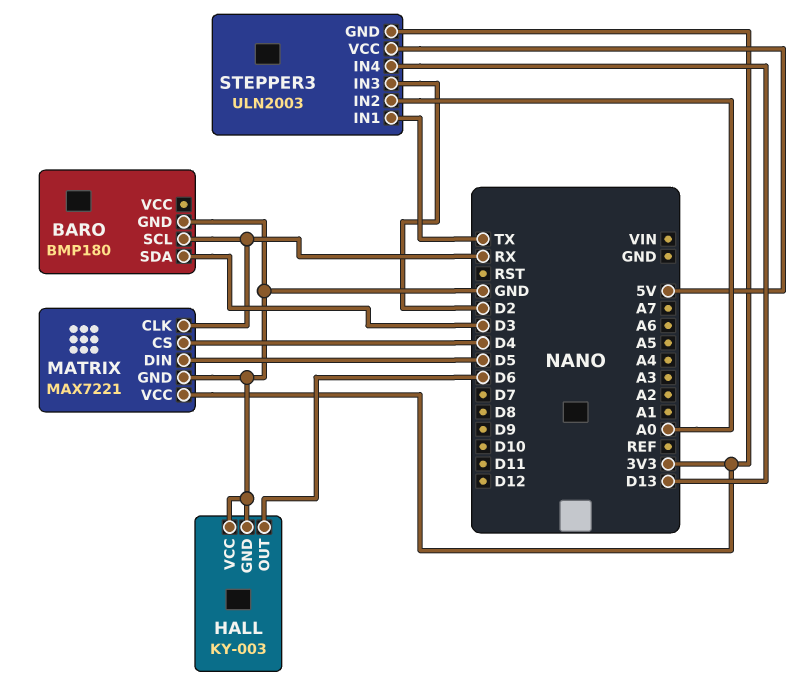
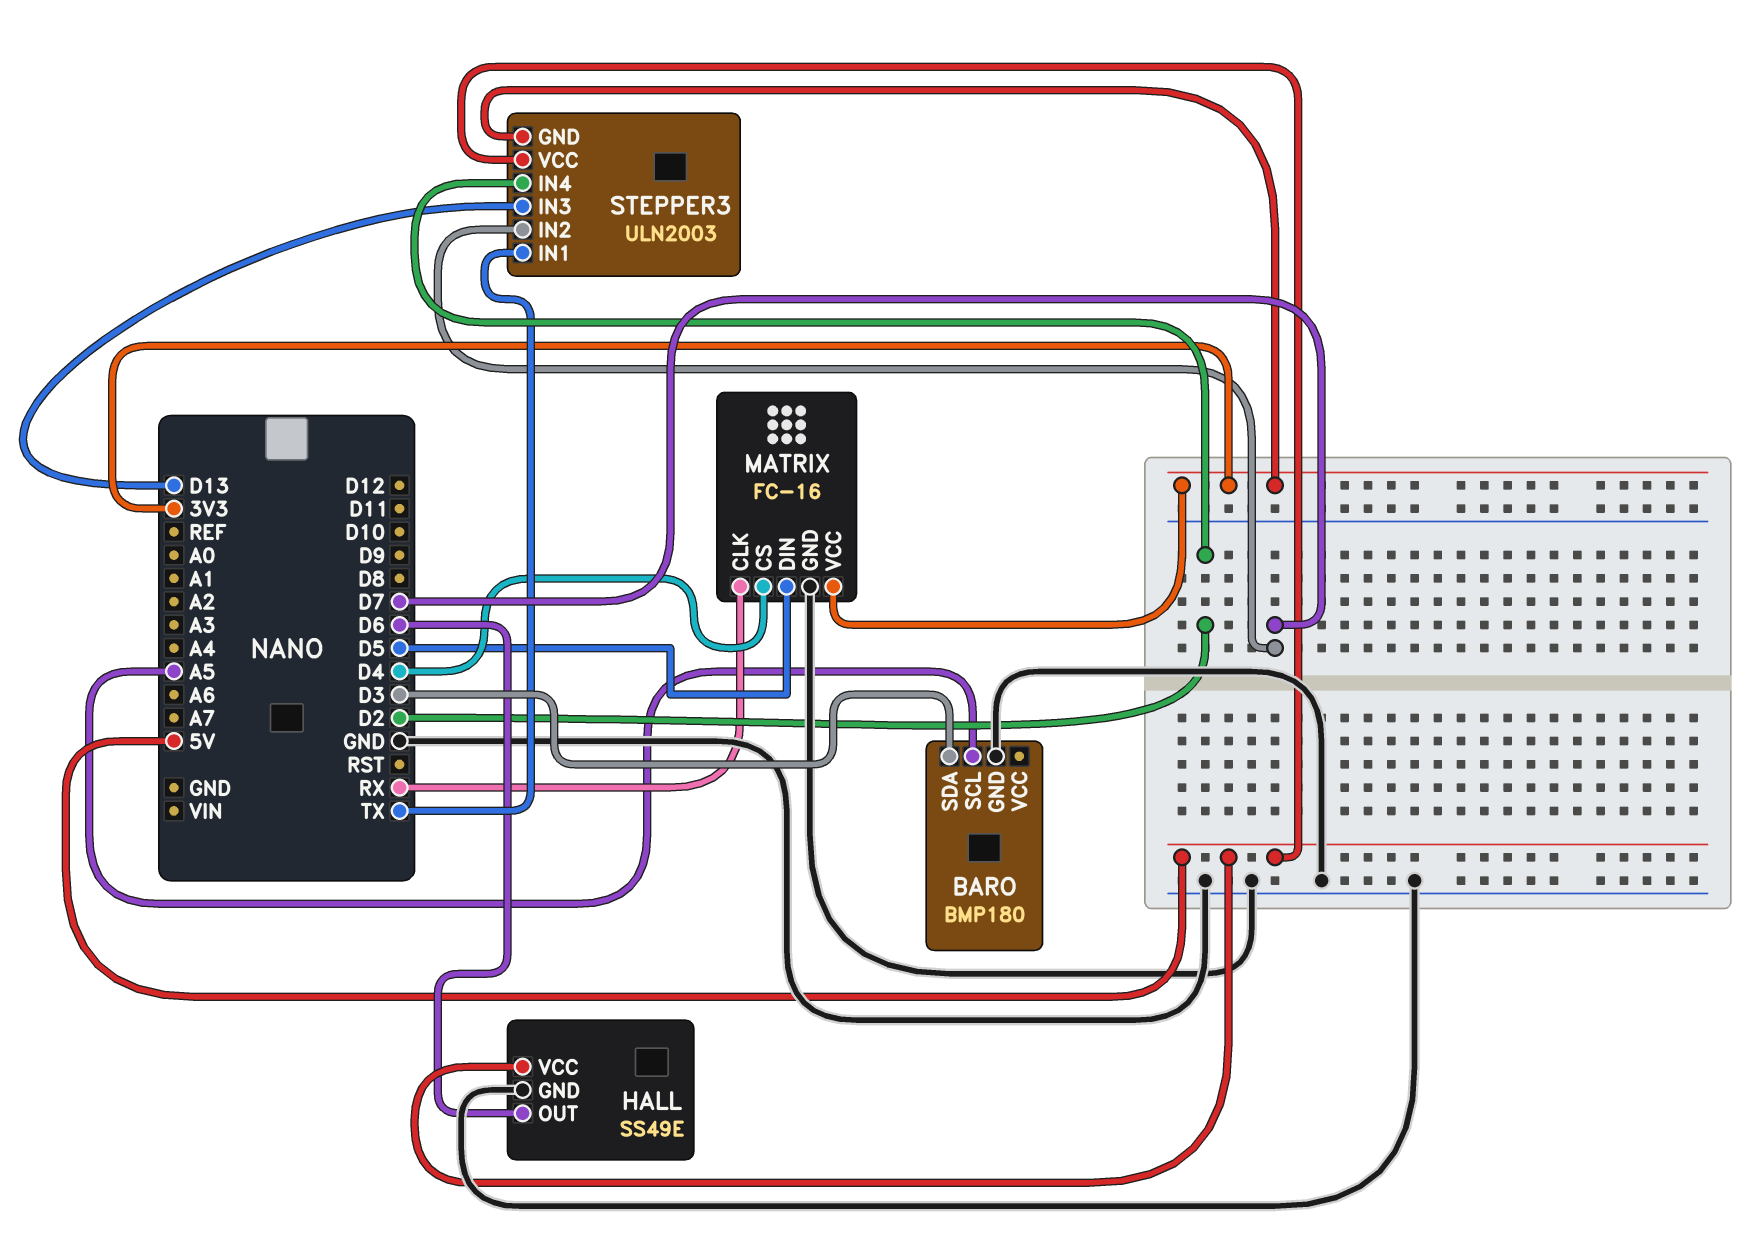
BARO pin SCL: RX -> A5
HALL: KY-003 -> SS49E
HALL pin VCC: GND -> 5V
MATRIX: MAX7221 -> FC-16
STEPPER3 pin IN2: A0 -> D7
STEPPER3 pin IN3: D2 -> D13
STEPPER3 pin IN4: D13 -> D2

